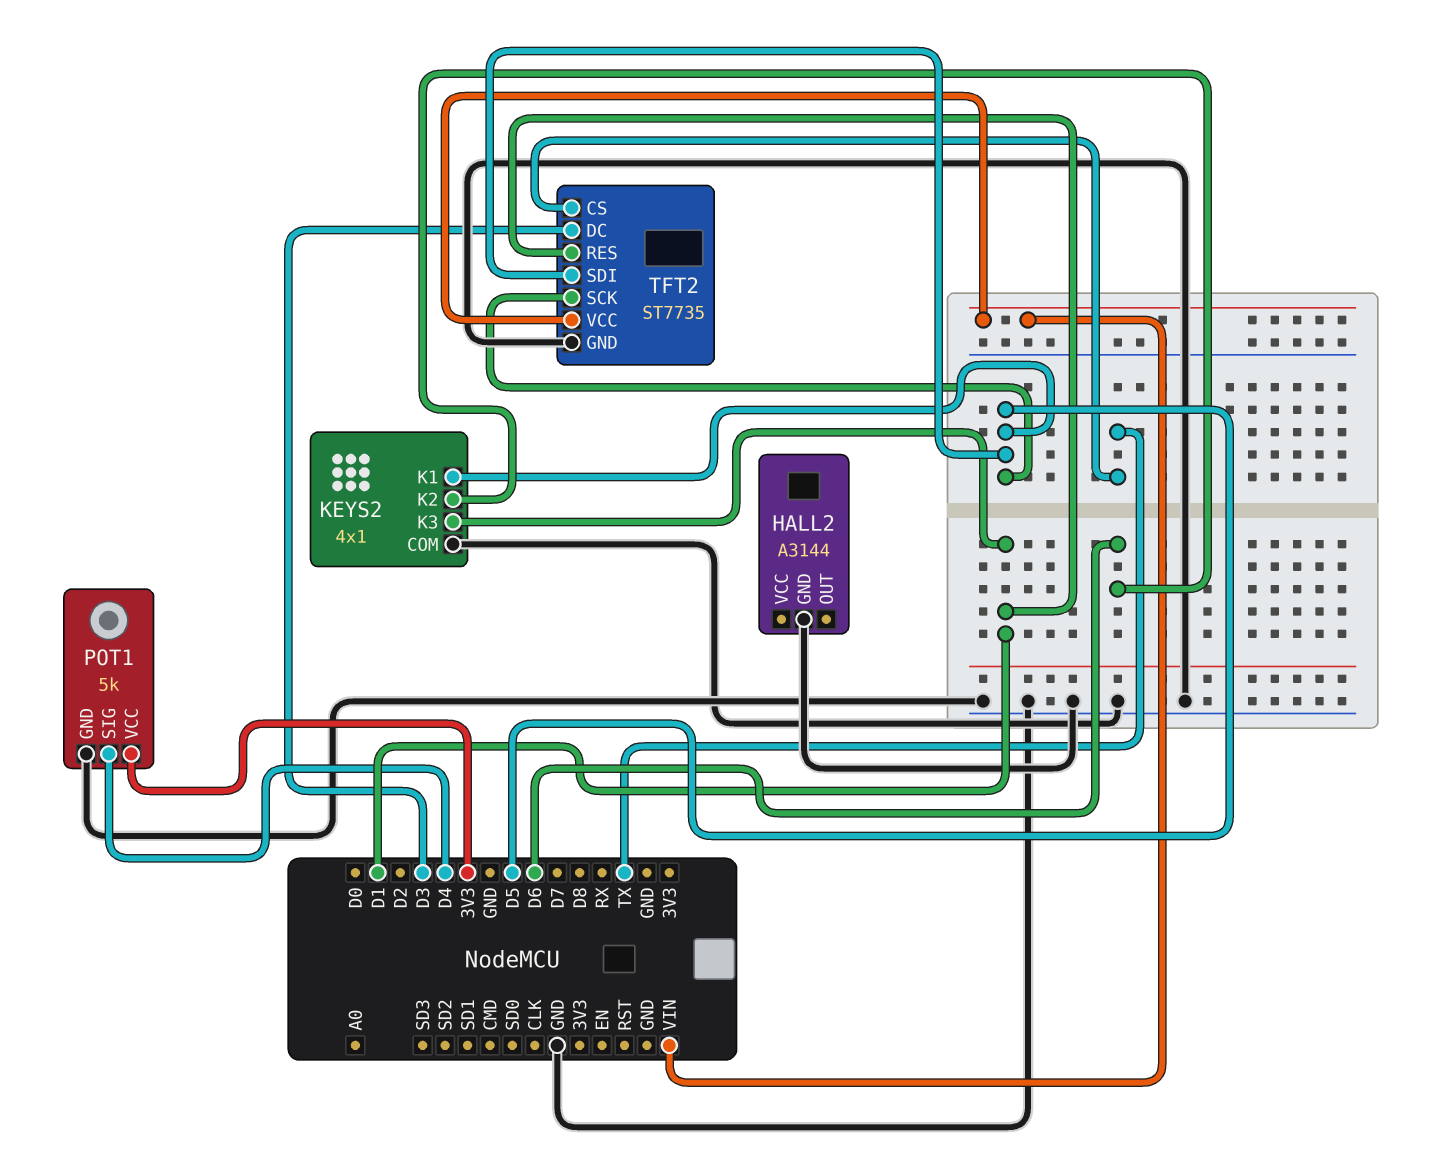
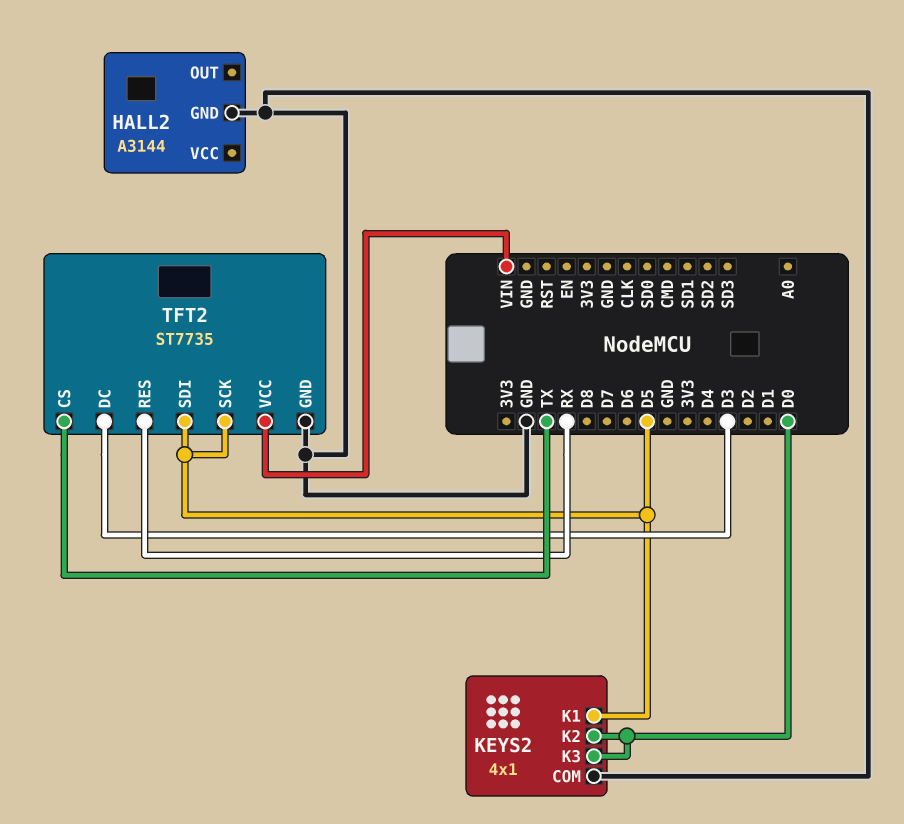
KEYS2 pin K2: D6 -> D0
KEYS2 pin K3: D1 -> D0
POT1: 5k -> none
POT1 pin GND: GND -> none
POT1 pin SIG: D4 -> none
POT1 pin VCC: 3V3 -> none
TFT2 pin RES: D1 -> RX

